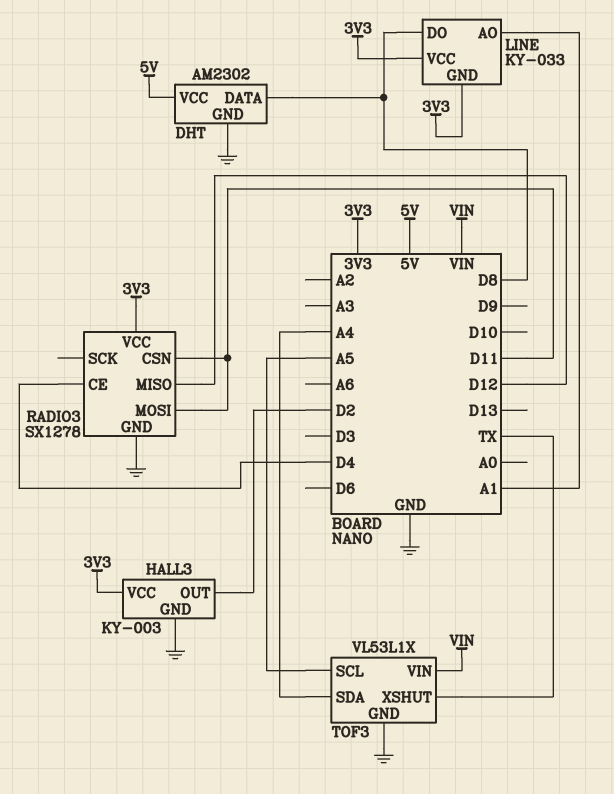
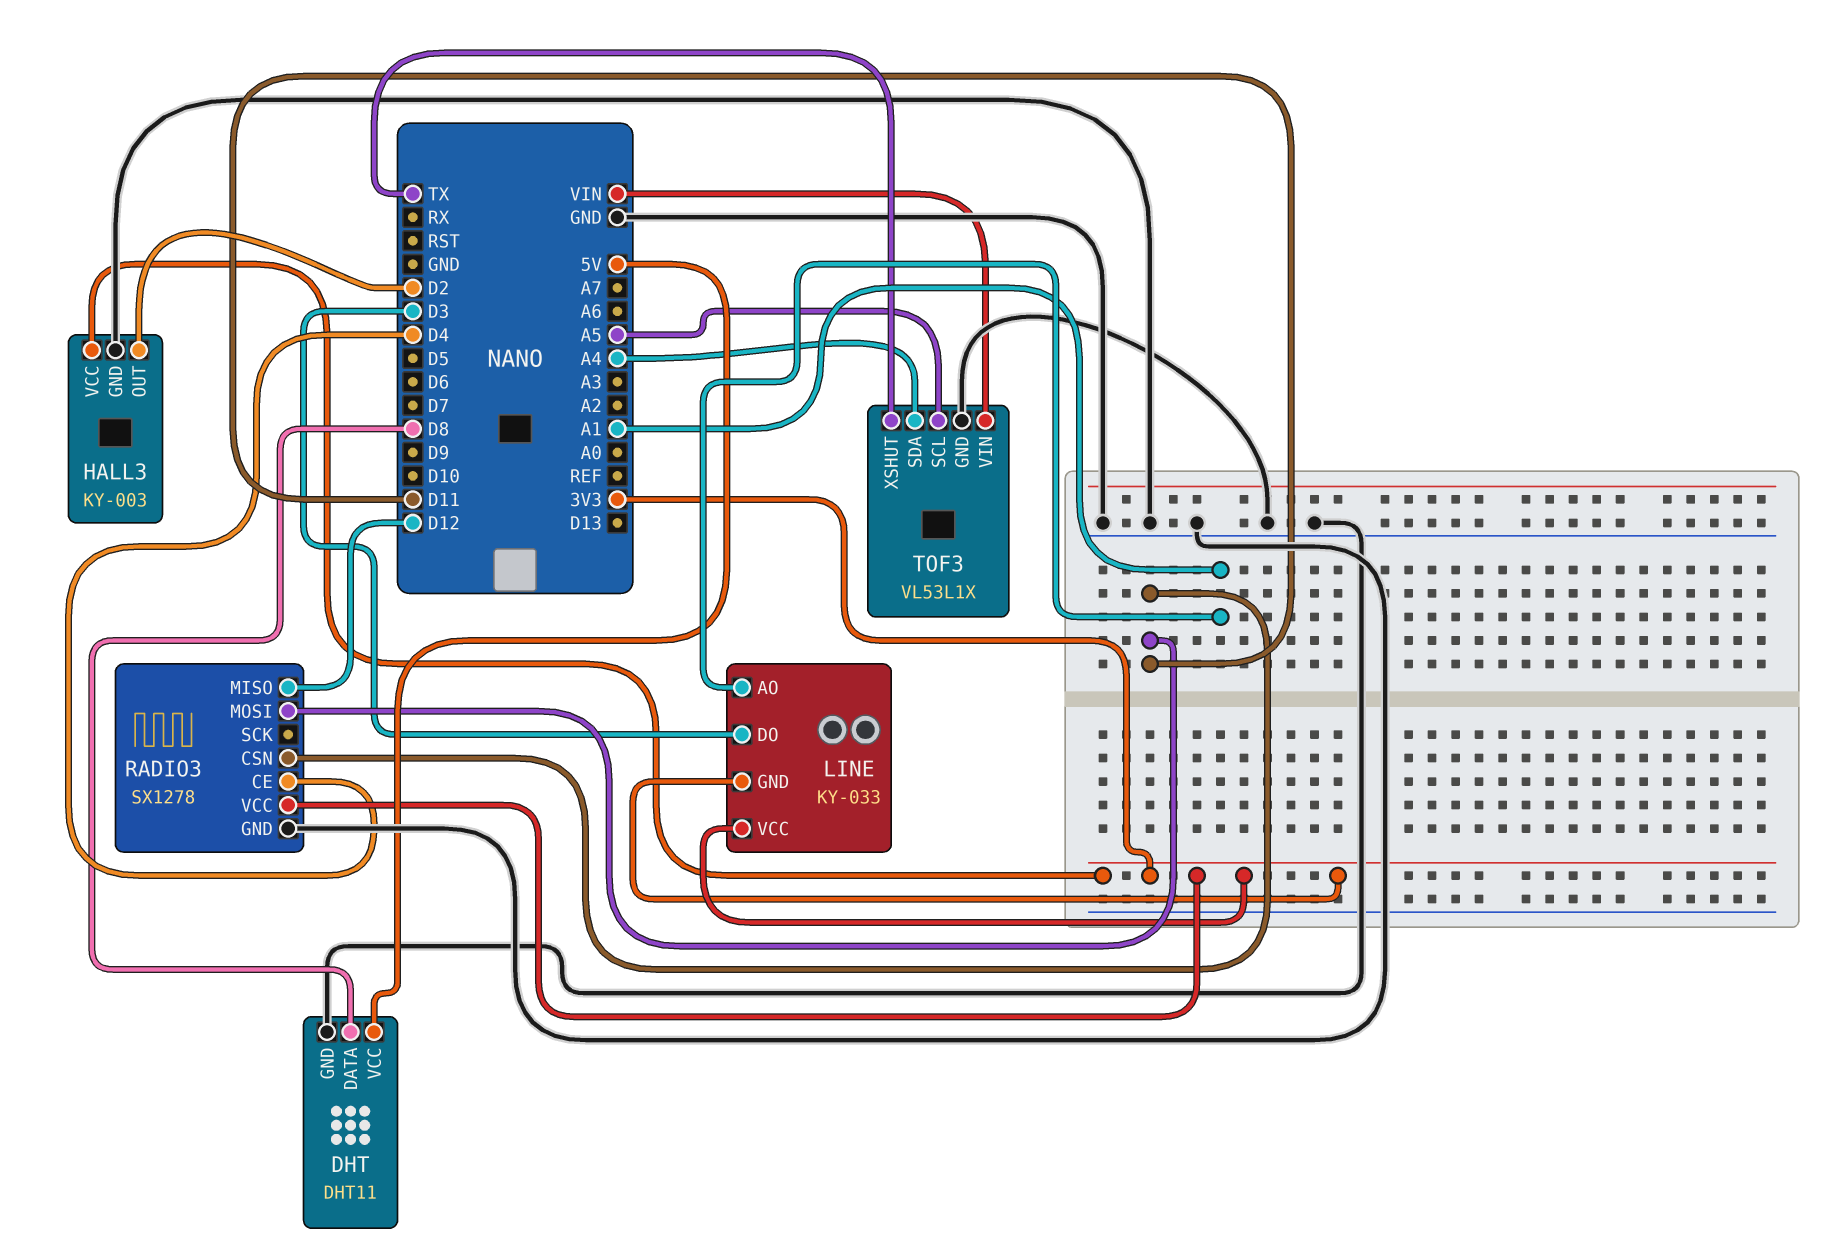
DHT: AM2302 -> DHT11
LINE pin DO: D8 -> D3

